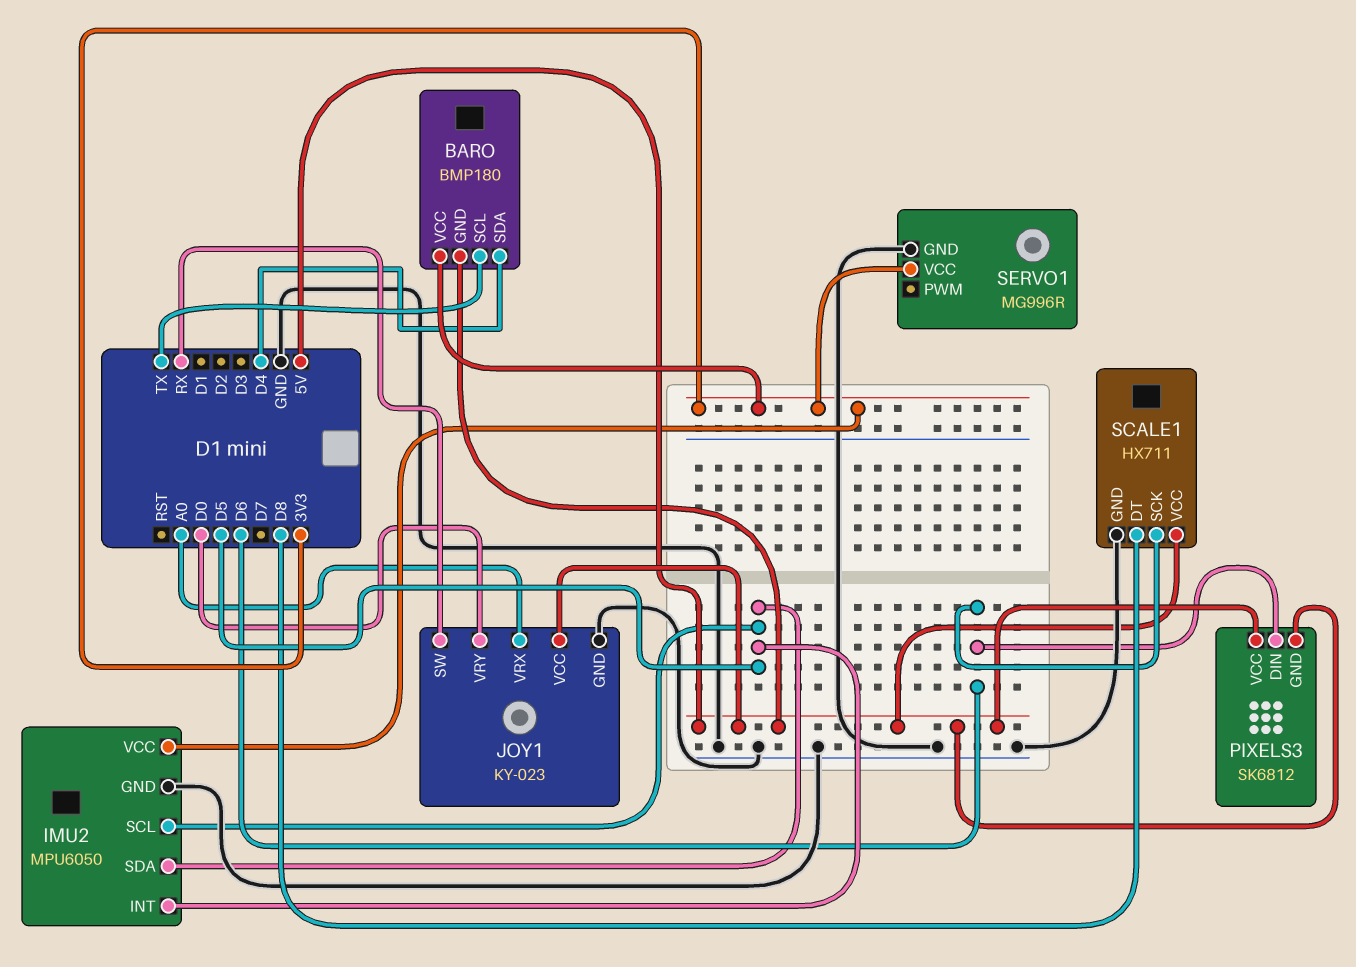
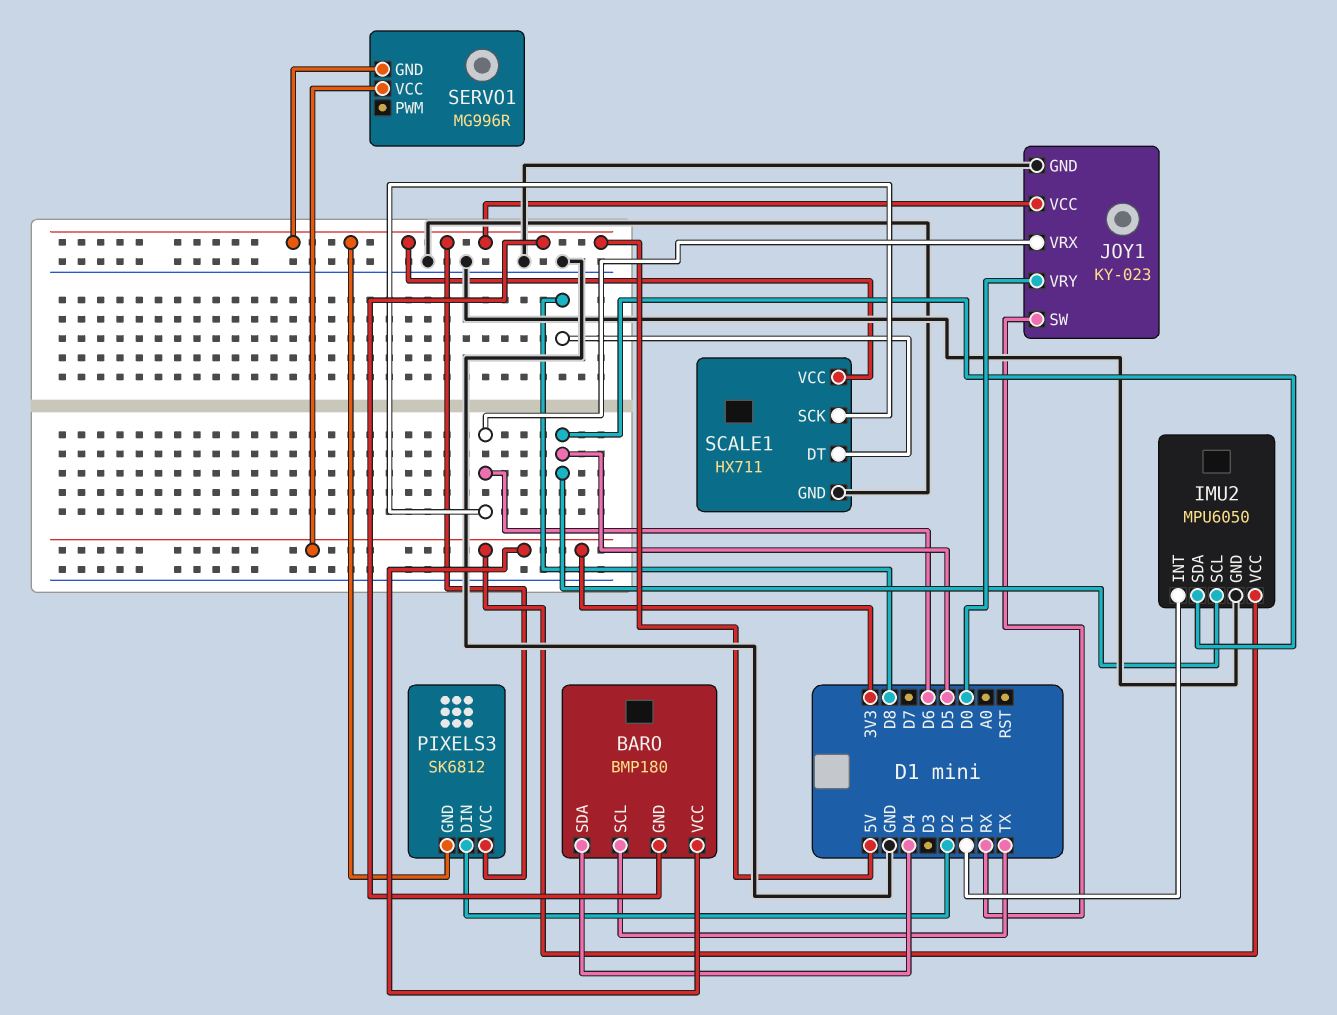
IMU2 pin INT: D5 -> D1
JOY1 pin VRX: A0 -> D6
PIXELS3 pin DIN: D6 -> D2
SERVO1 pin GND: GND -> 5V

